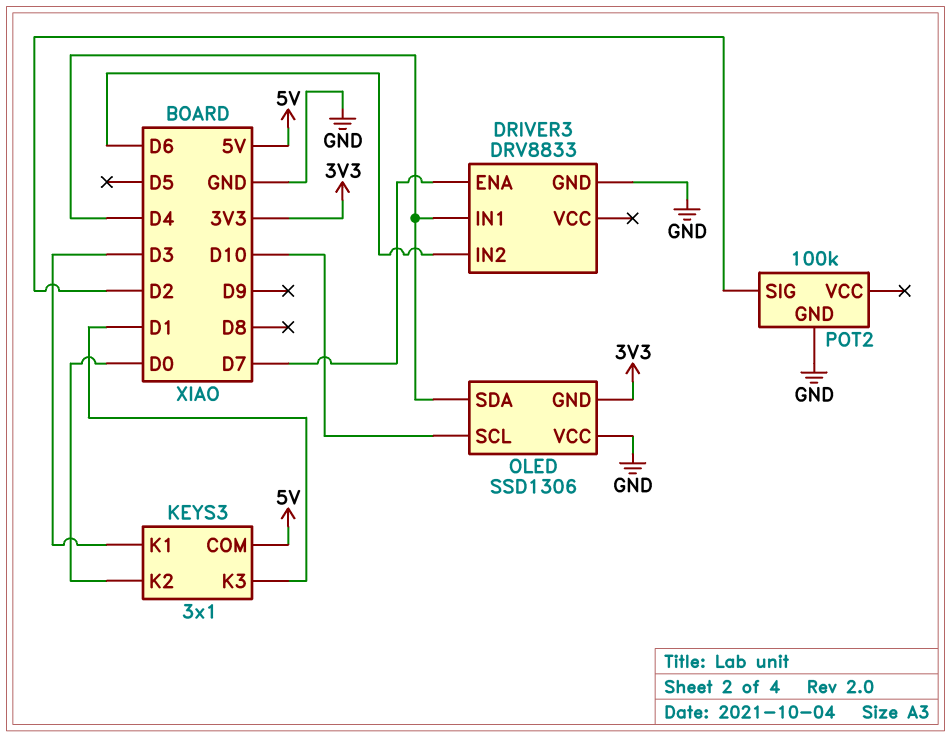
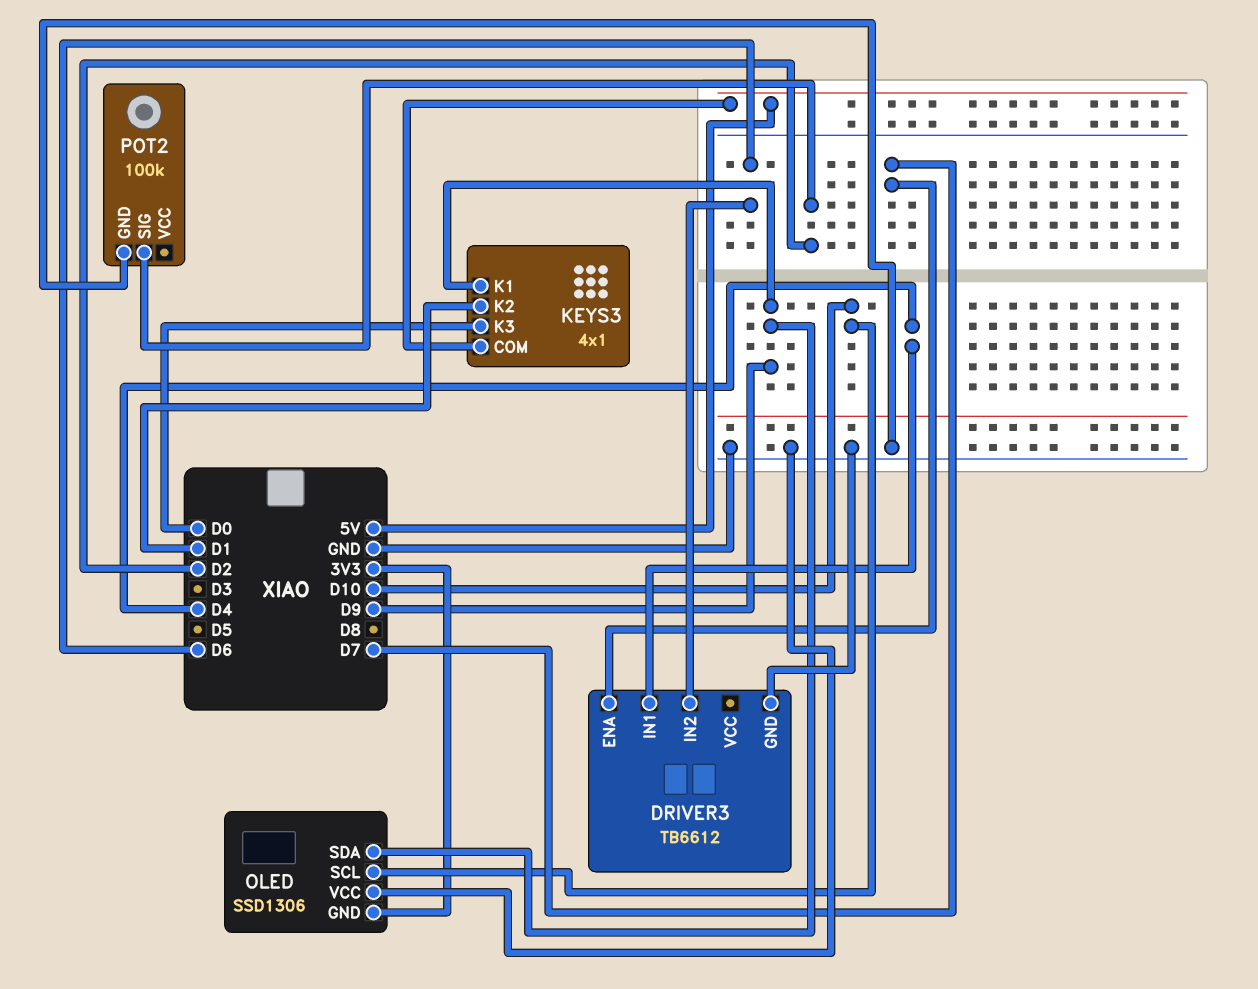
DRIVER3: DRV8833 -> TB6612
KEYS3: 3x1 -> 4x1
KEYS3 pin K1: D3 -> D9
KEYS3 pin K2: D0 -> D1
KEYS3 pin K3: D1 -> D0
OLED pin SDA: D4 -> D9

